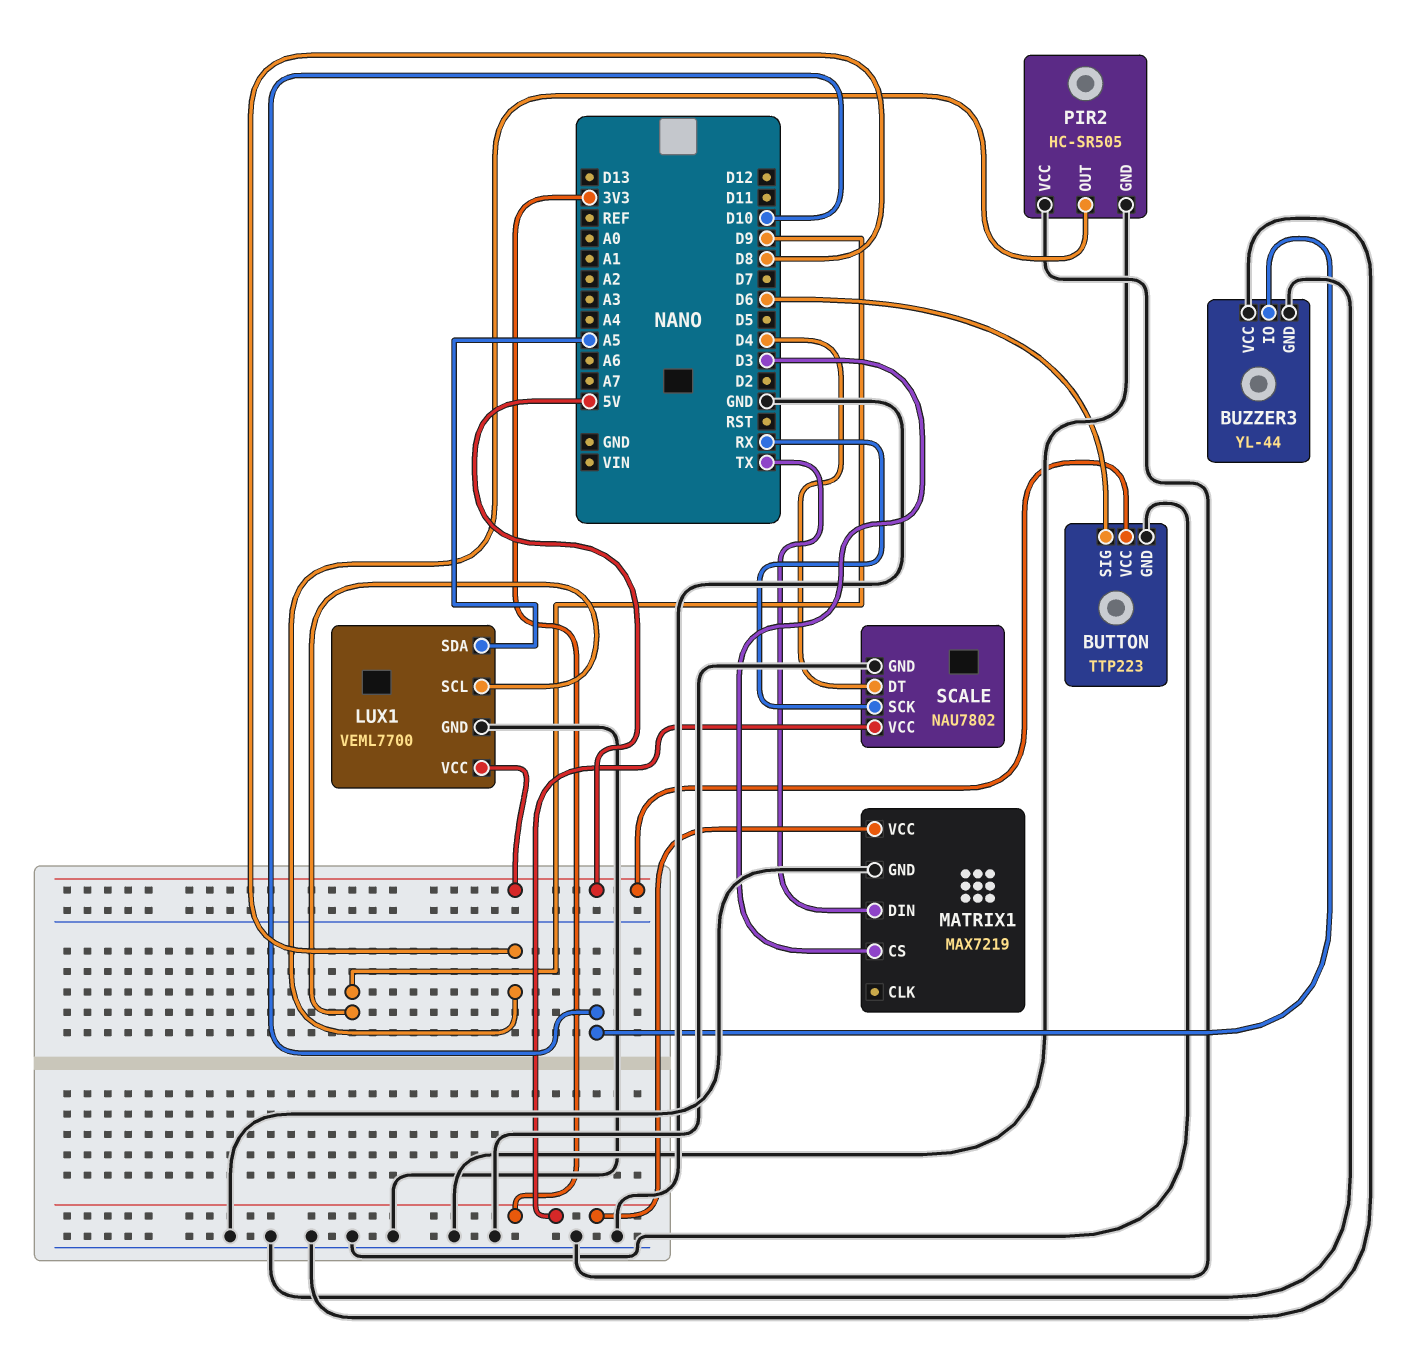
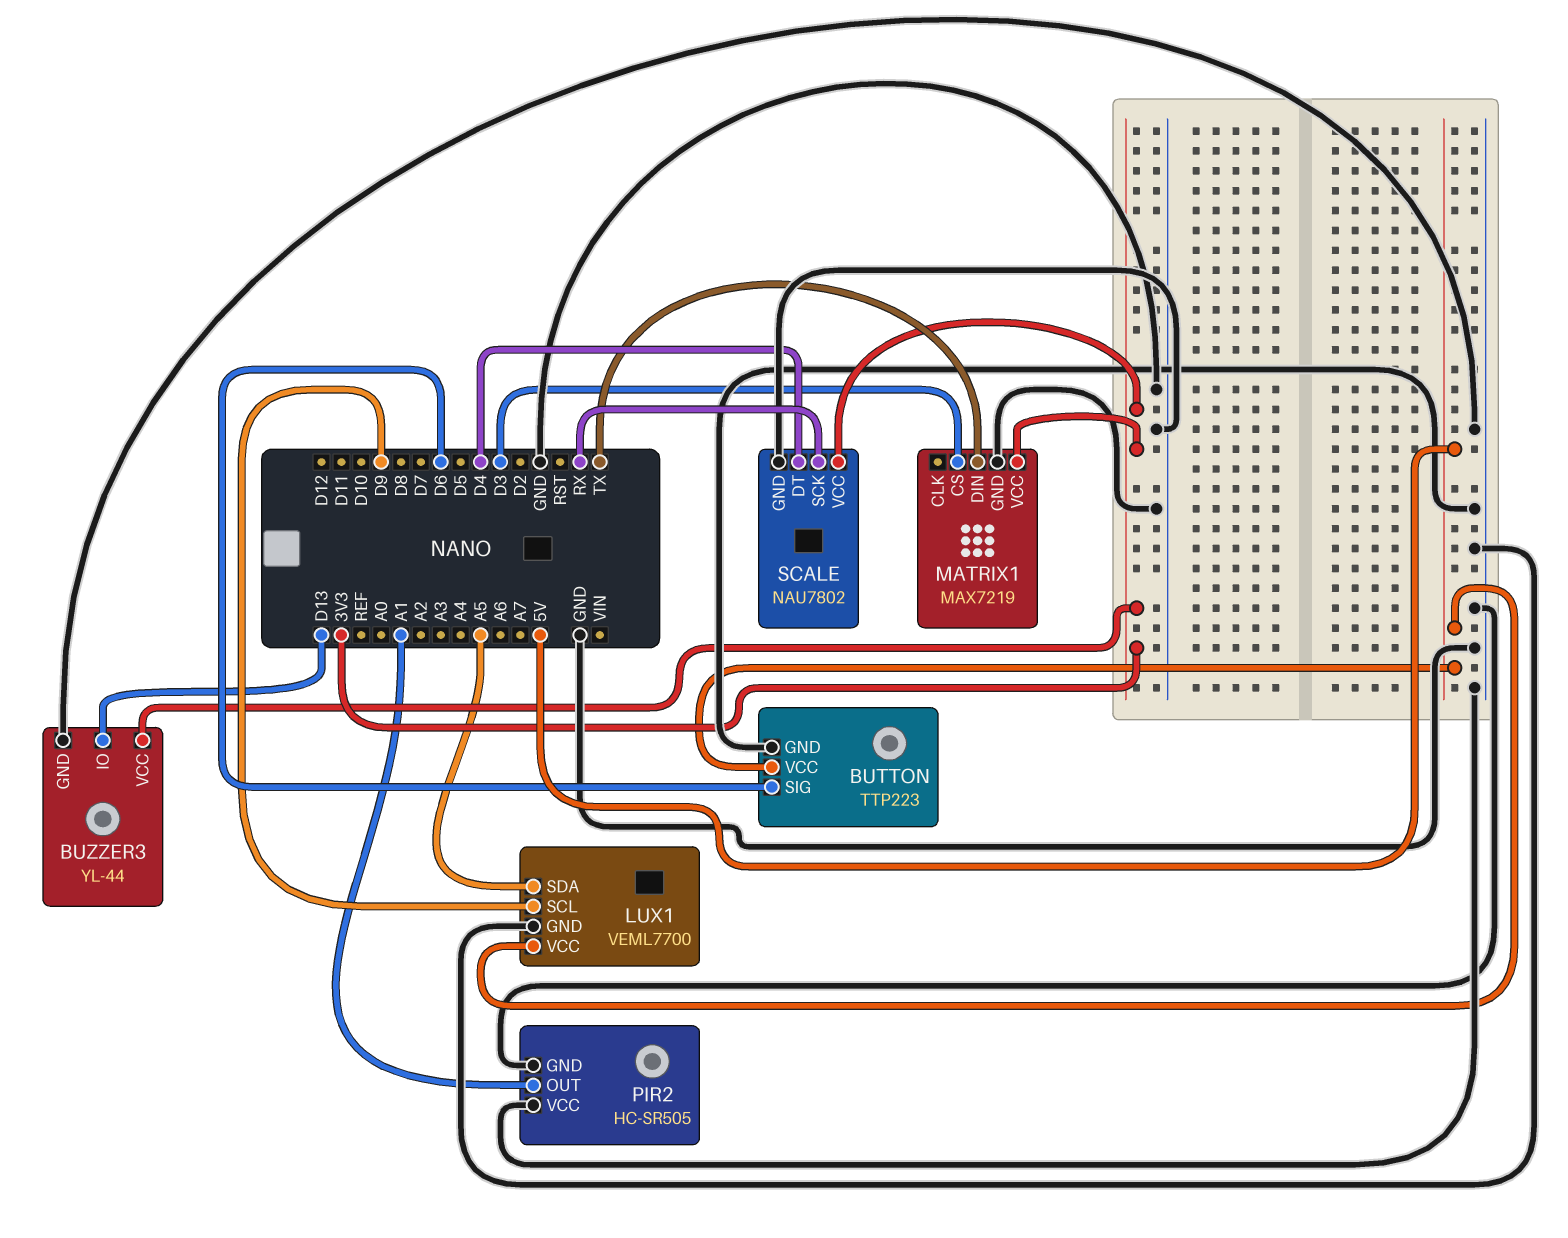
BUZZER3 pin IO: D10 -> D13
BUZZER3 pin VCC: GND -> 3V3
PIR2 pin OUT: D8 -> A1

